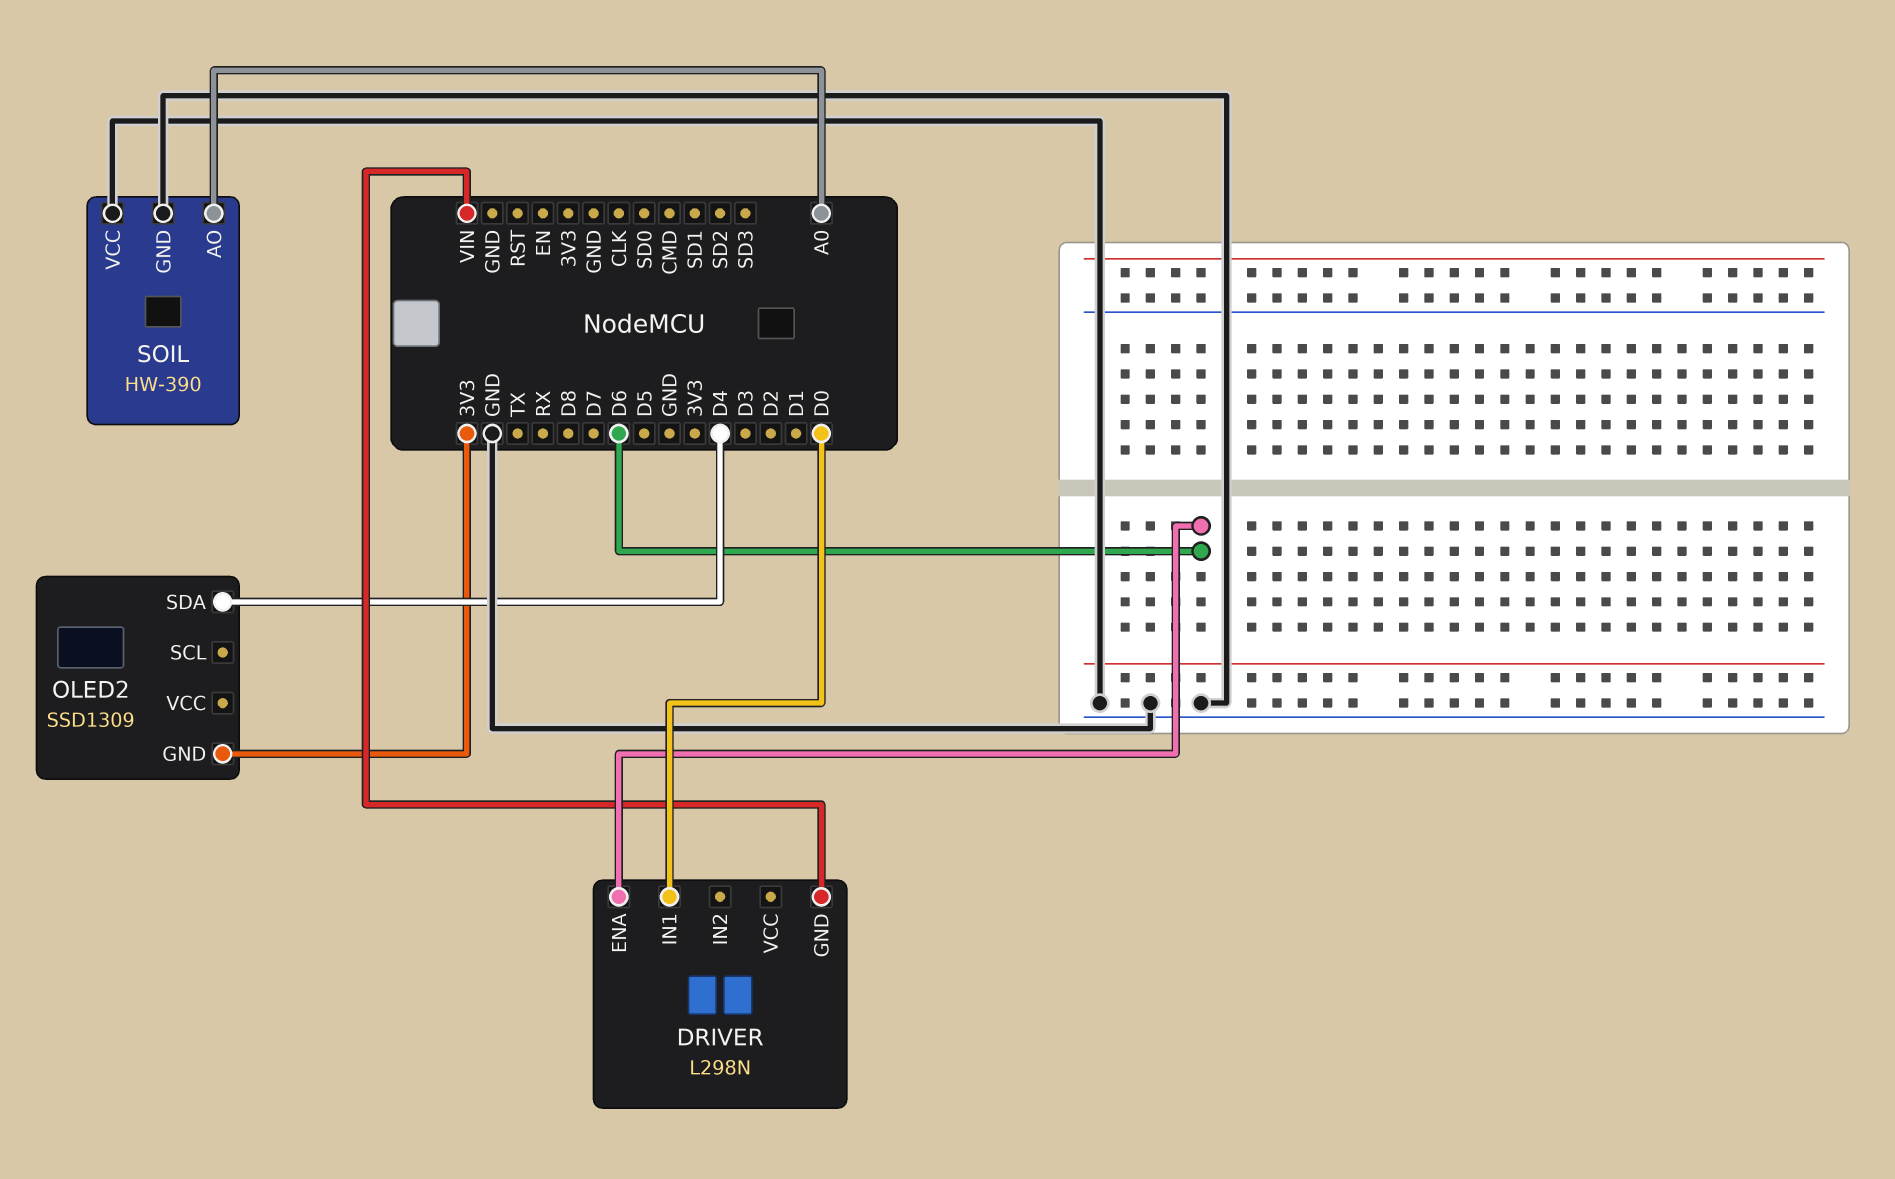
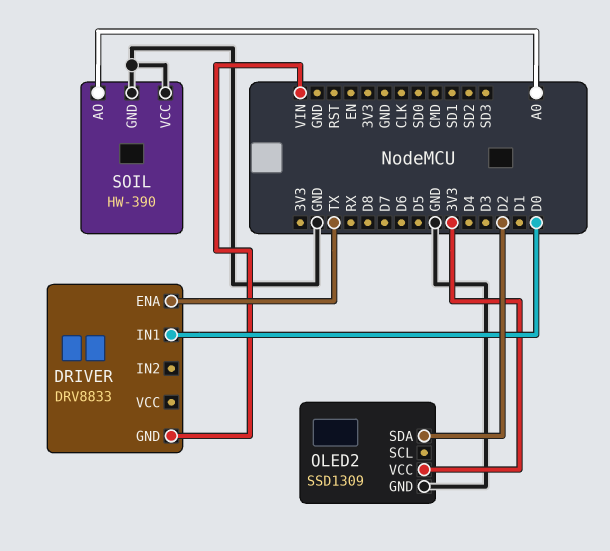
DRIVER: L298N -> DRV8833
DRIVER pin ENA: D6 -> TX
OLED2 pin GND: 3V3 -> GND
OLED2 pin SDA: D4 -> D2
OLED2 pin VCC: none -> 3V3

